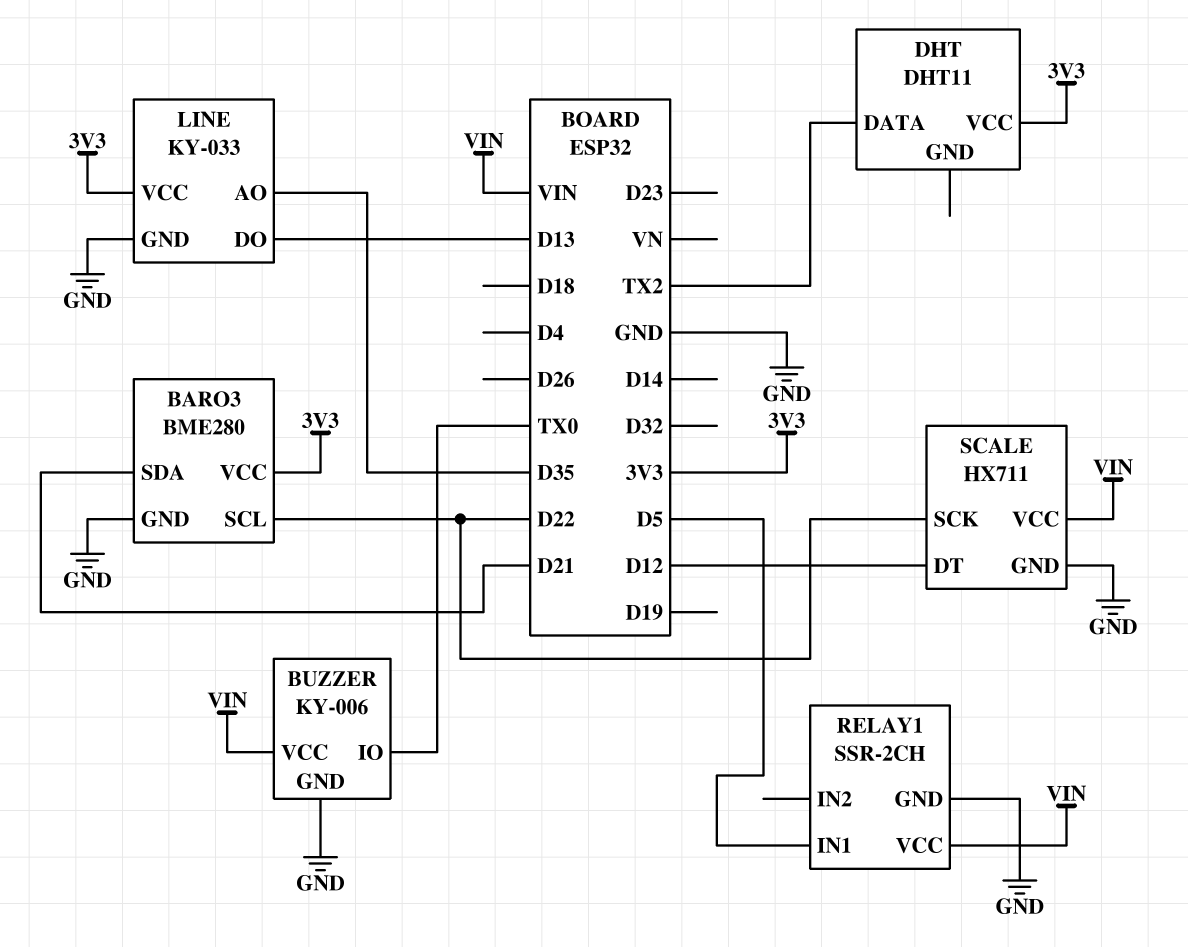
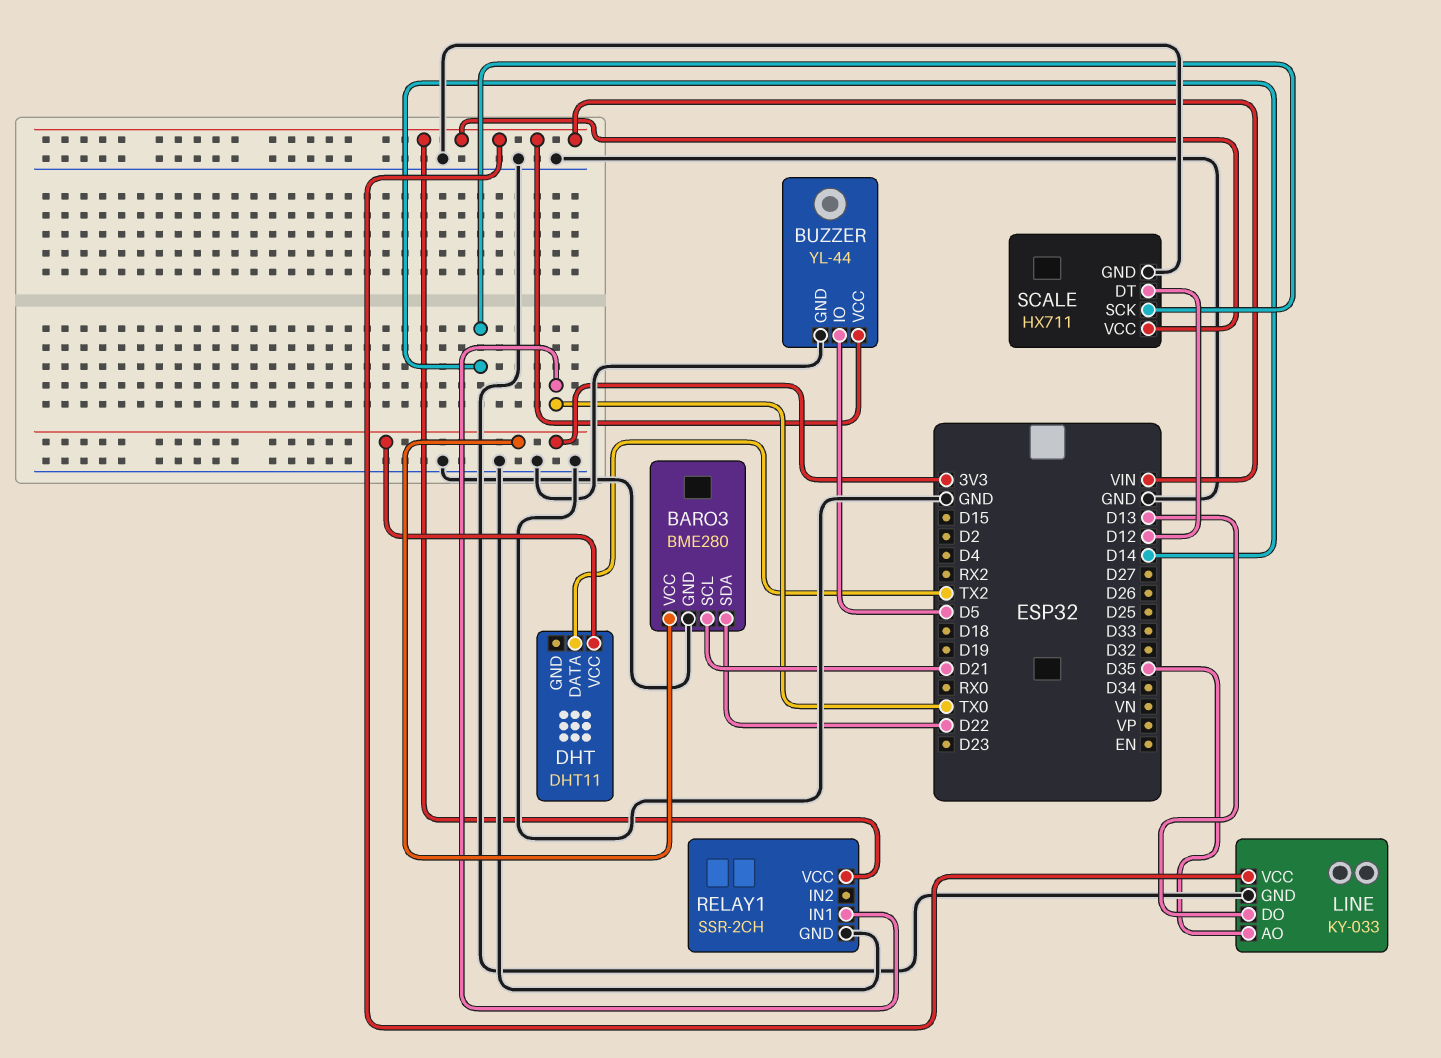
BARO3 pin SCL: D22 -> D21
BARO3 pin SDA: D21 -> D22
BUZZER: KY-006 -> YL-44
BUZZER pin IO: TX0 -> D5
LINE pin VCC: 3V3 -> VIN
RELAY1 pin IN1: D5 -> TX0
SCALE pin SCK: D22 -> D14

